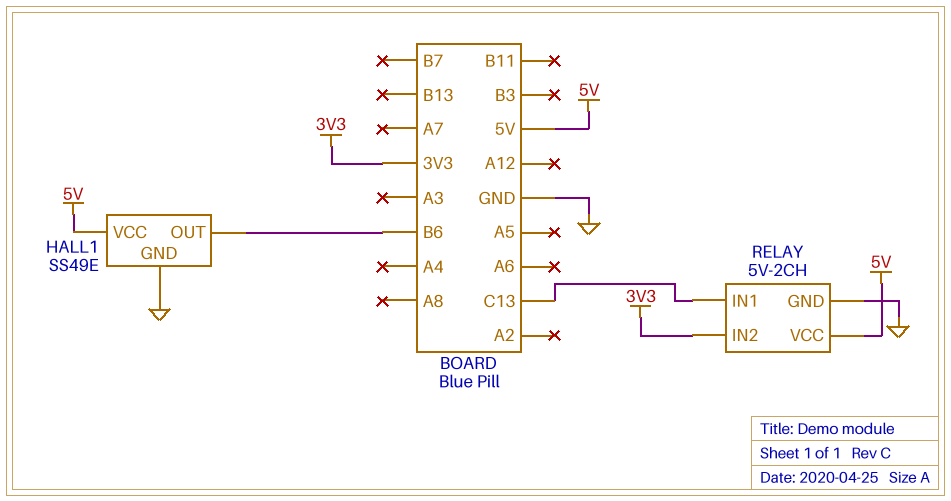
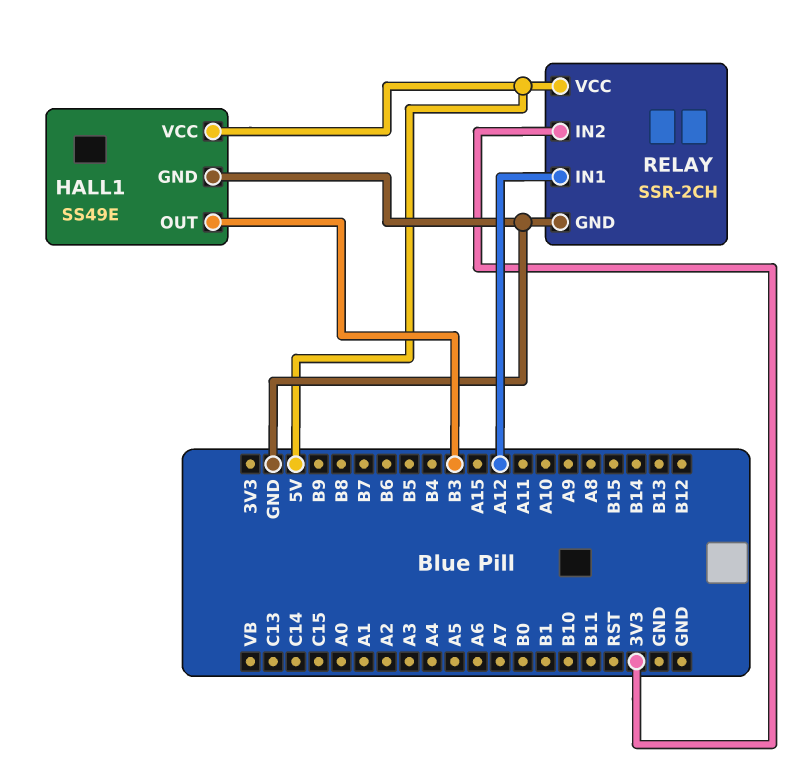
HALL1 pin OUT: B6 -> B3
RELAY: 5V-2CH -> SSR-2CH
RELAY pin IN1: C13 -> A12

